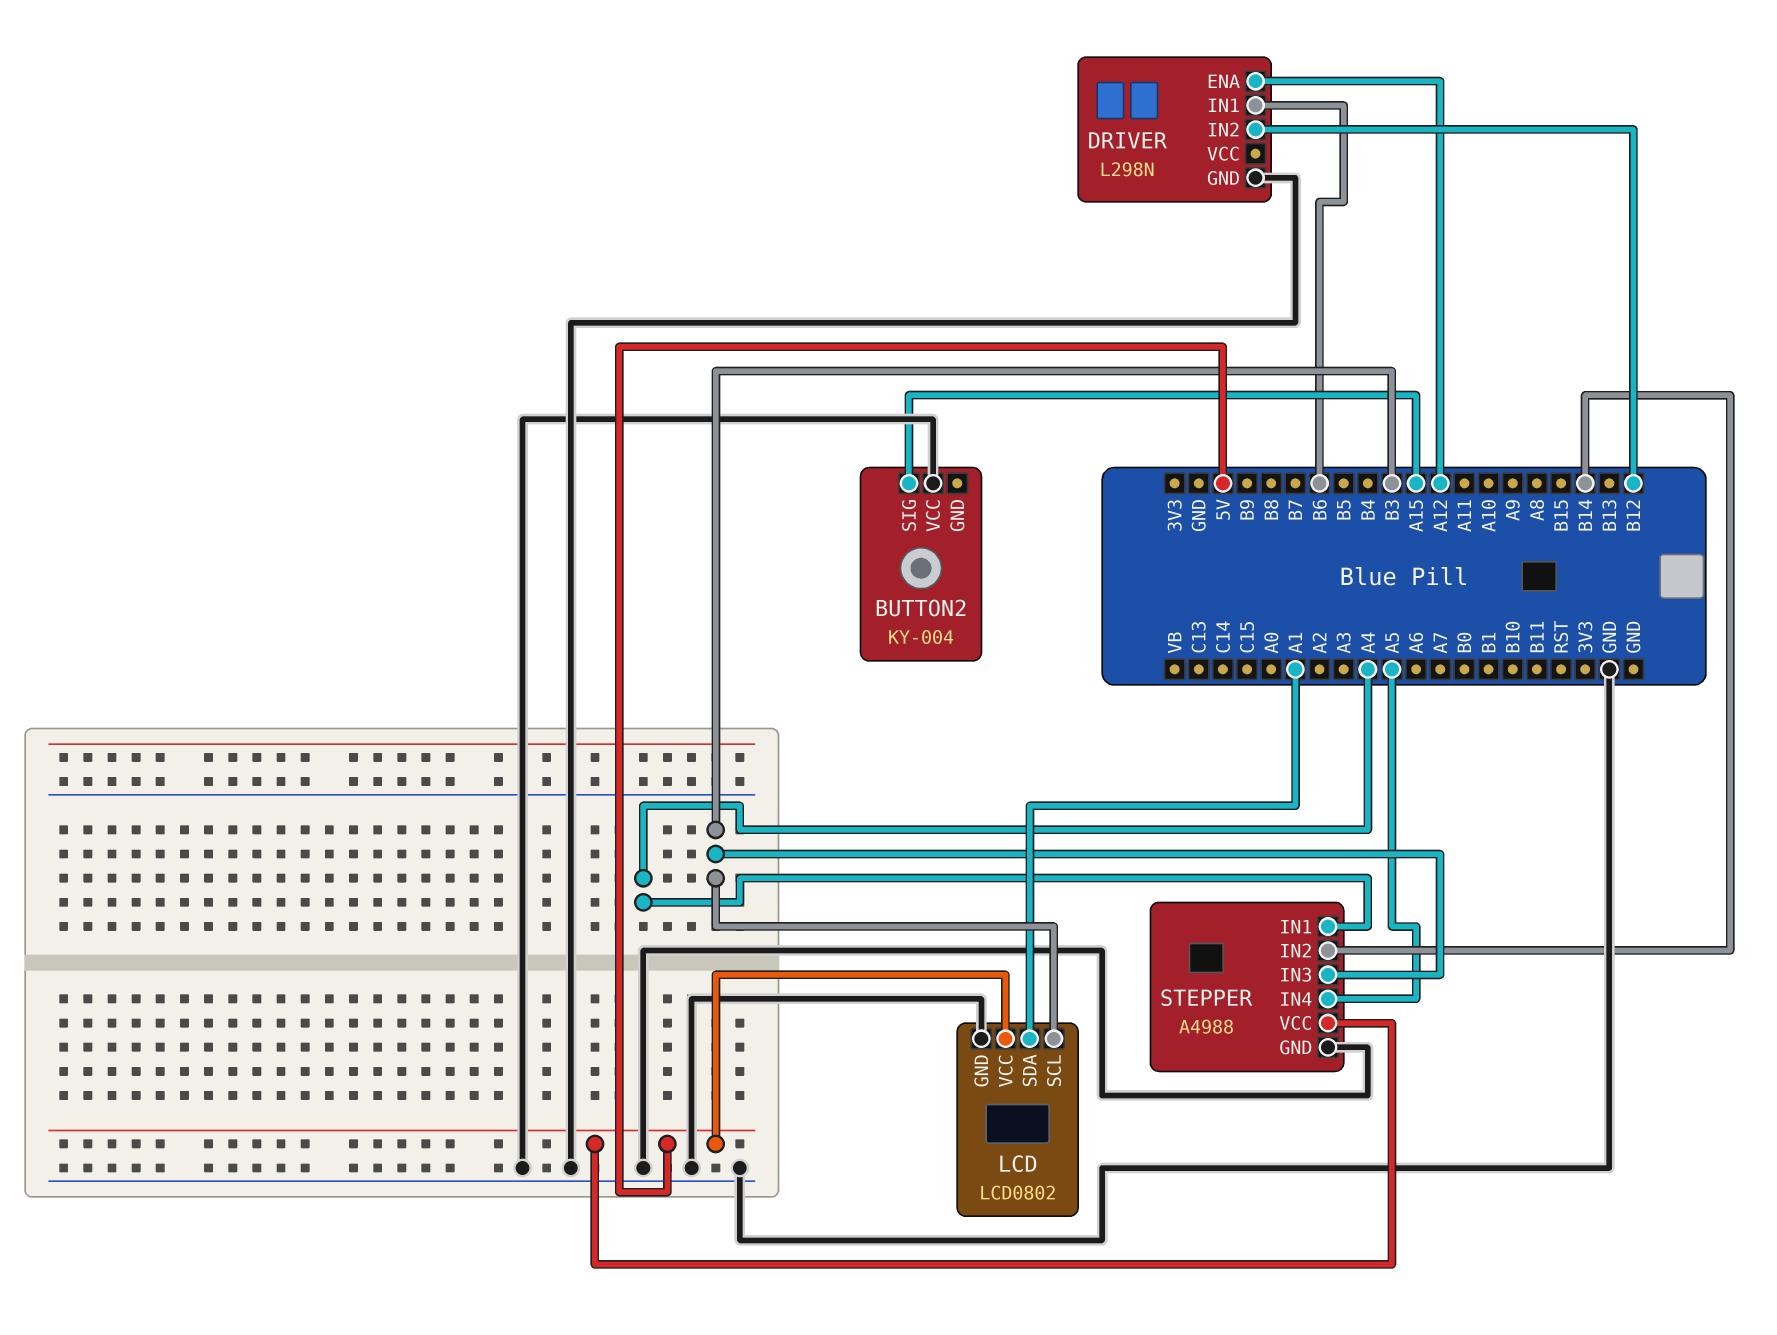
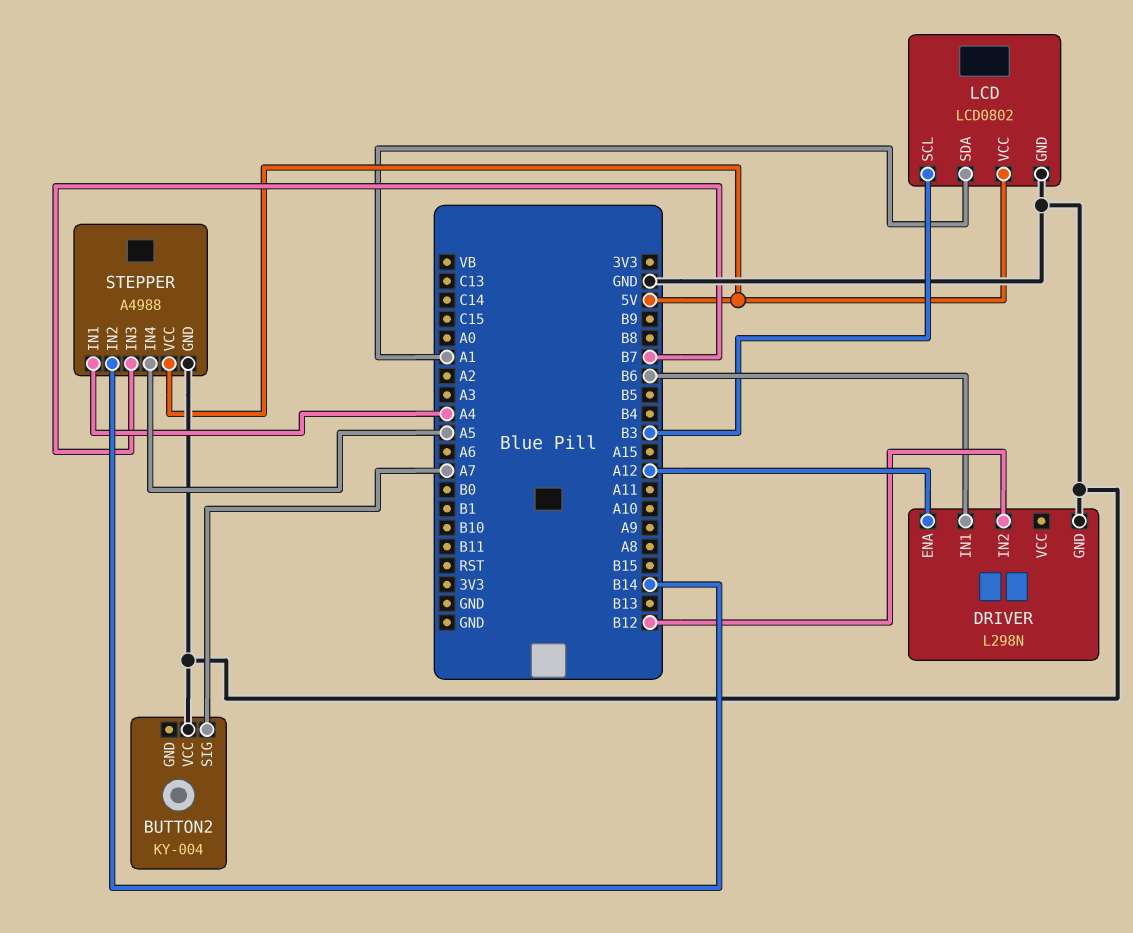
BUTTON2 pin SIG: A15 -> A7
STEPPER pin IN3: B3 -> B7

